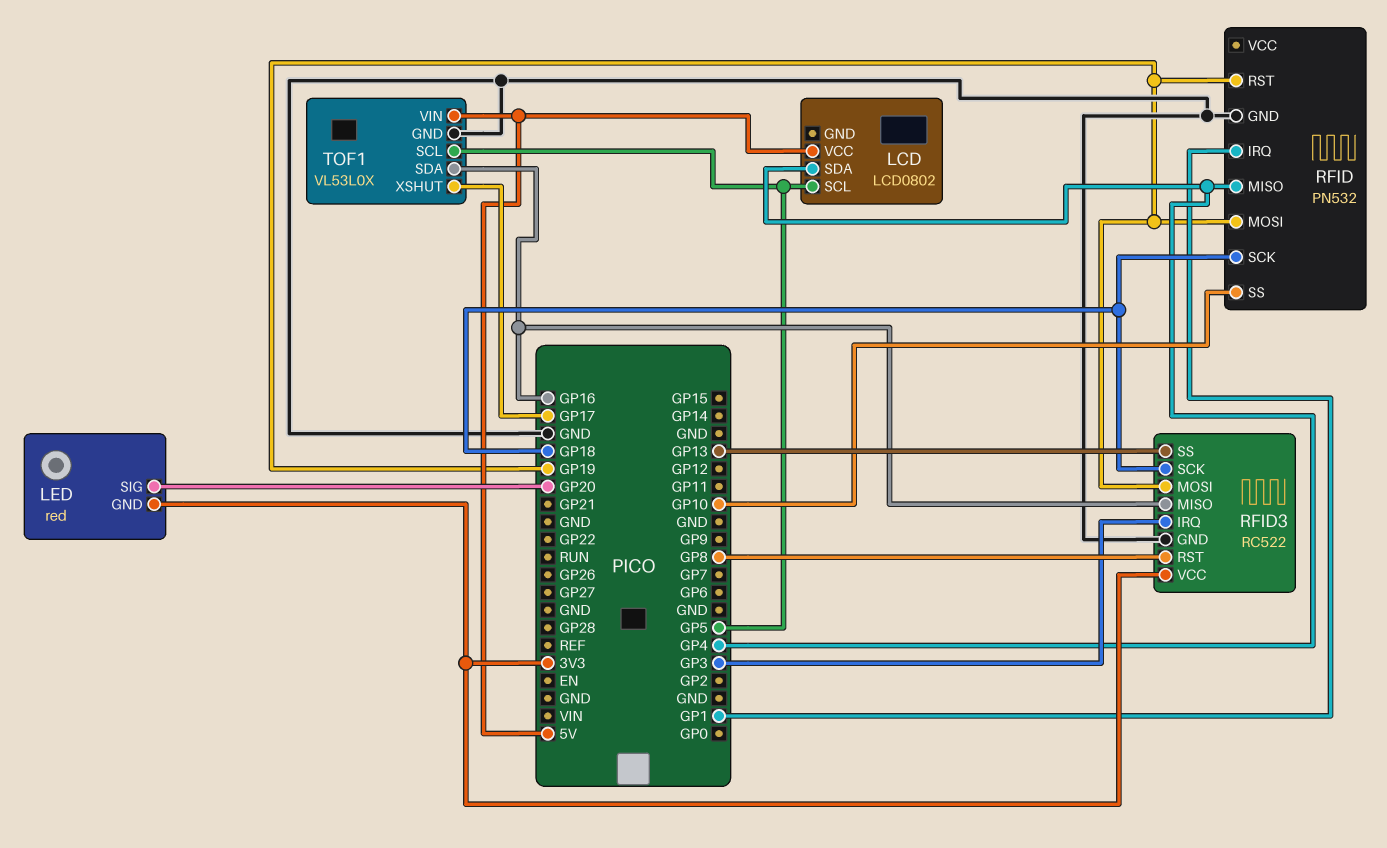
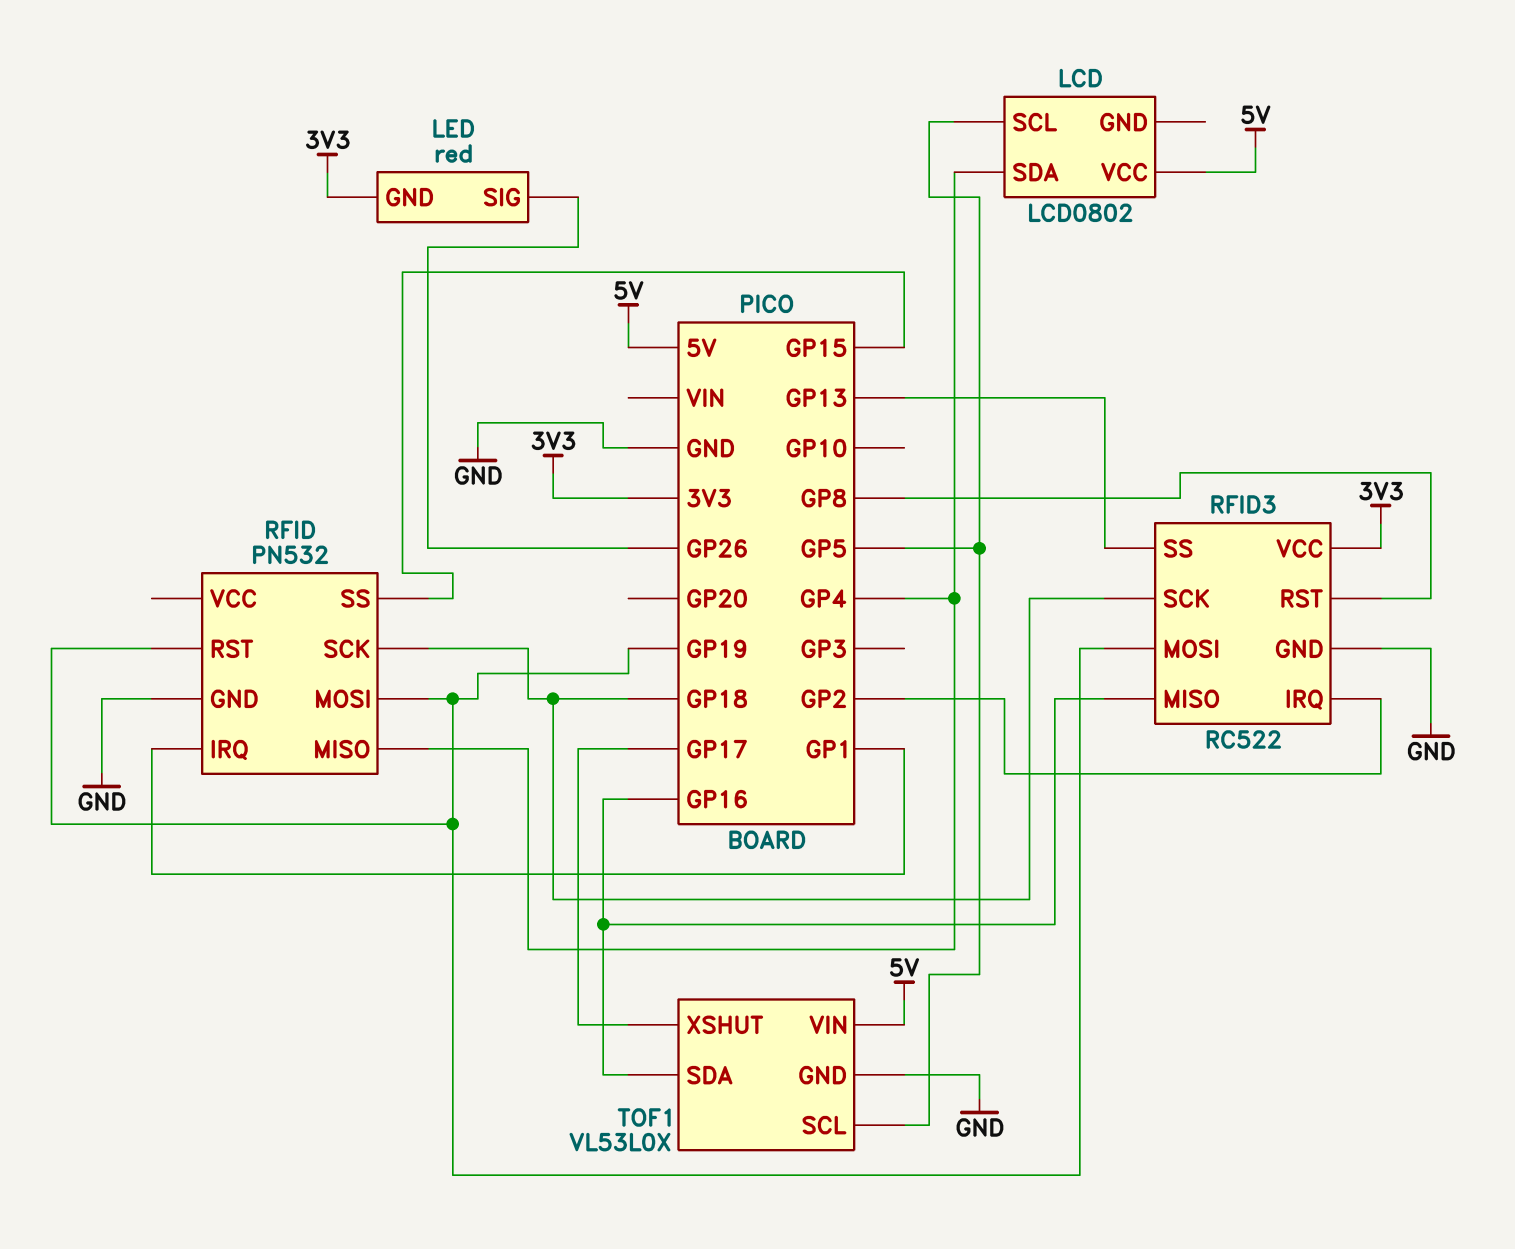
LED pin SIG: GP20 -> GP26
RFID pin SS: GP10 -> GP15
RFID3 pin IRQ: GP3 -> GP2

